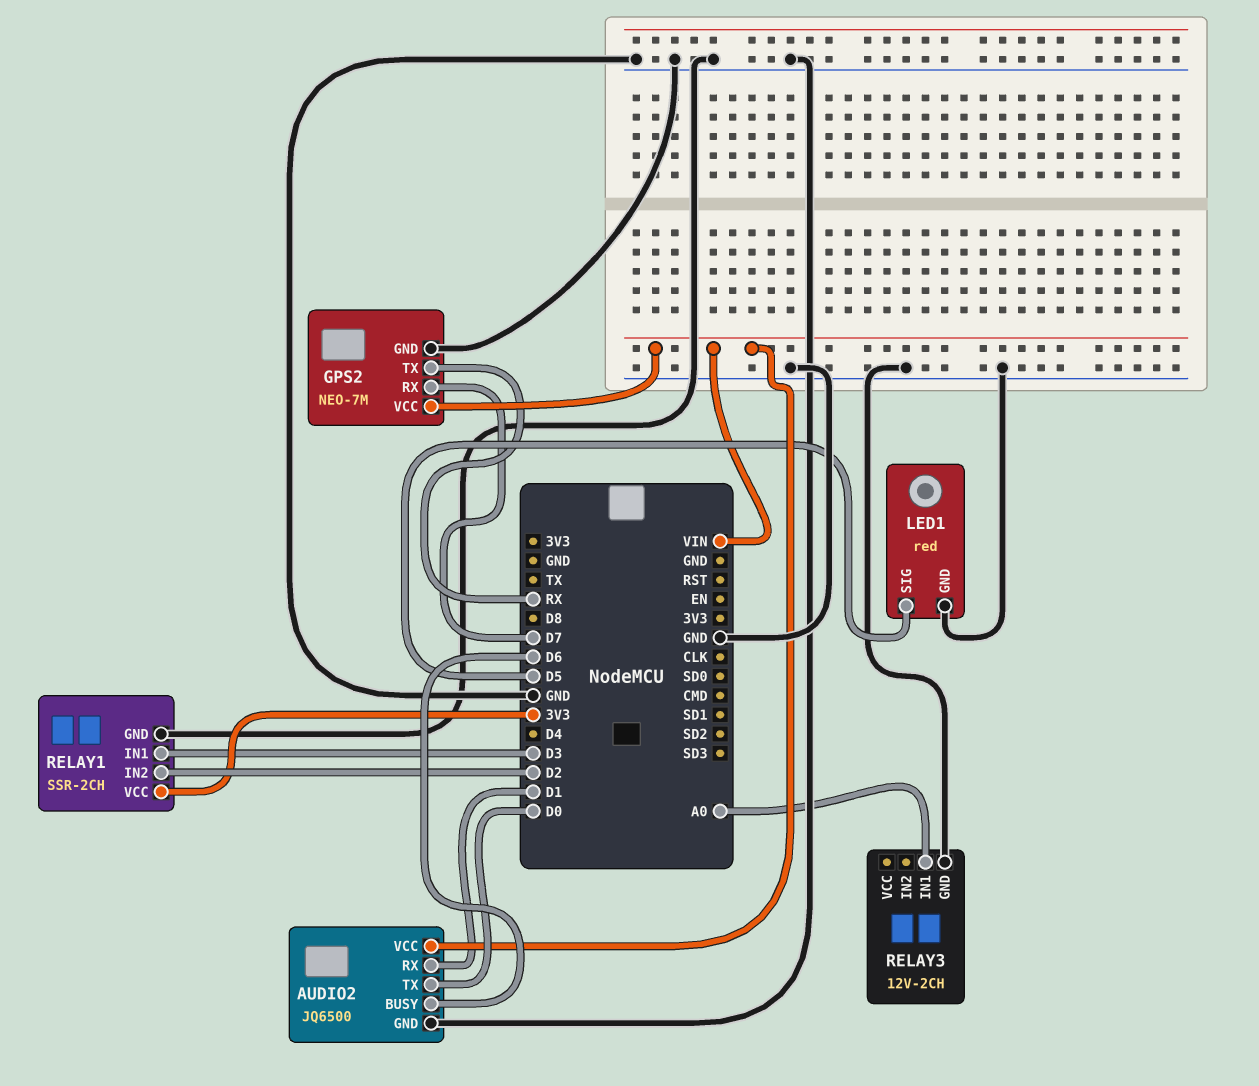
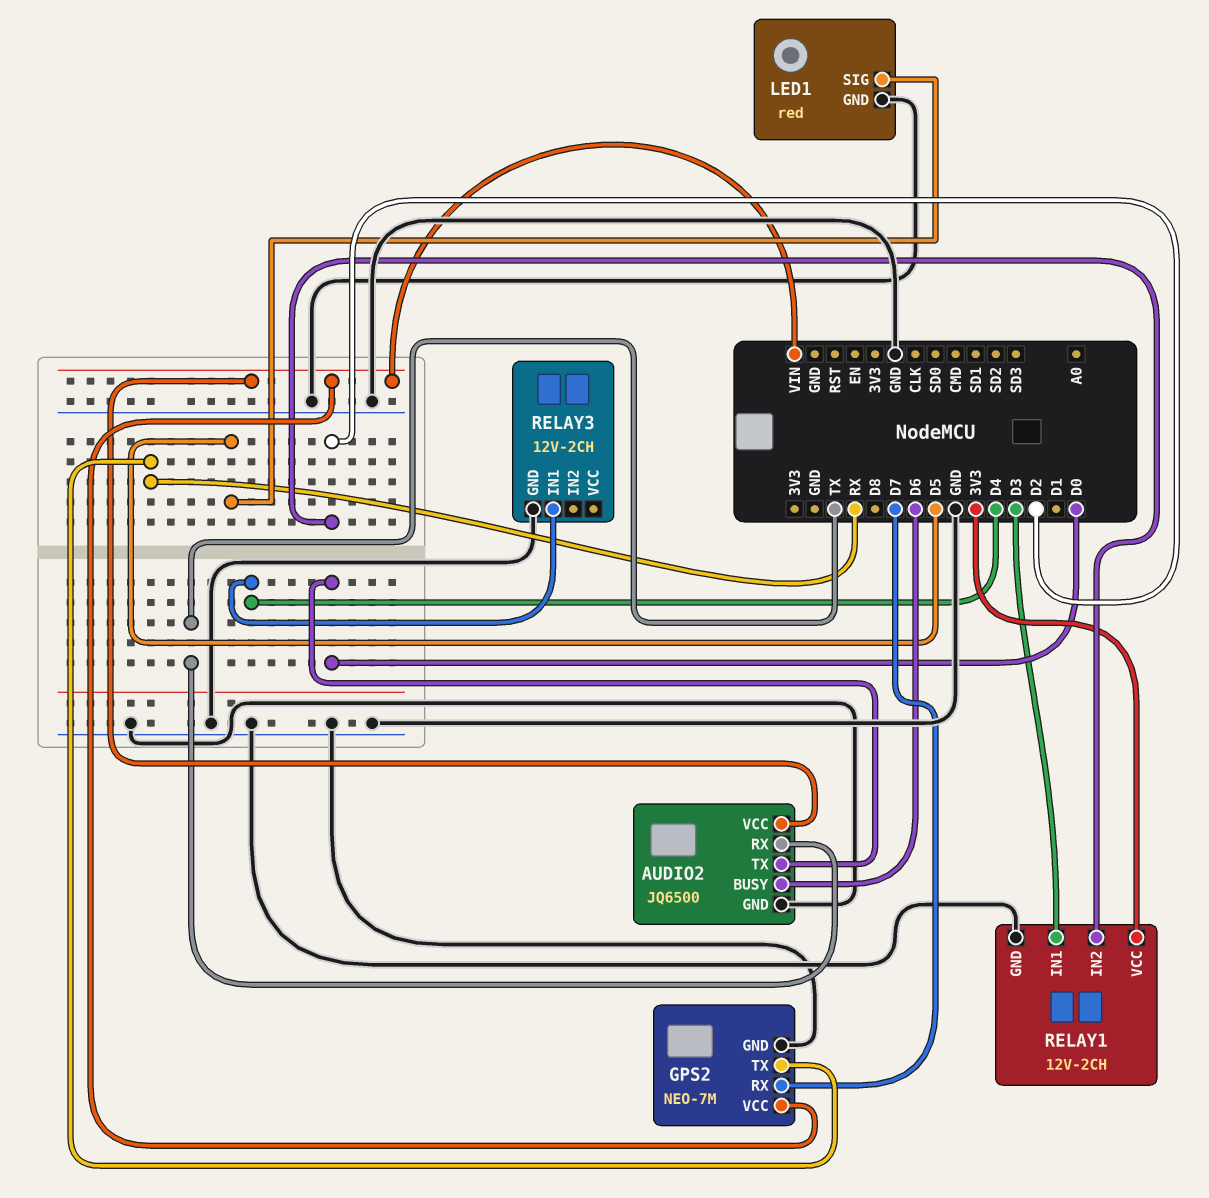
AUDIO2 pin RX: D1 -> TX
RELAY1: SSR-2CH -> 12V-2CH
RELAY3 pin IN1: A0 -> D4

